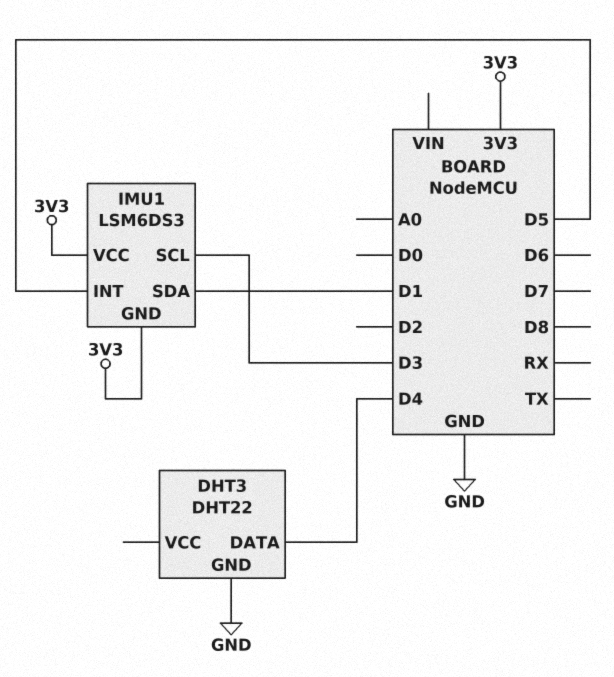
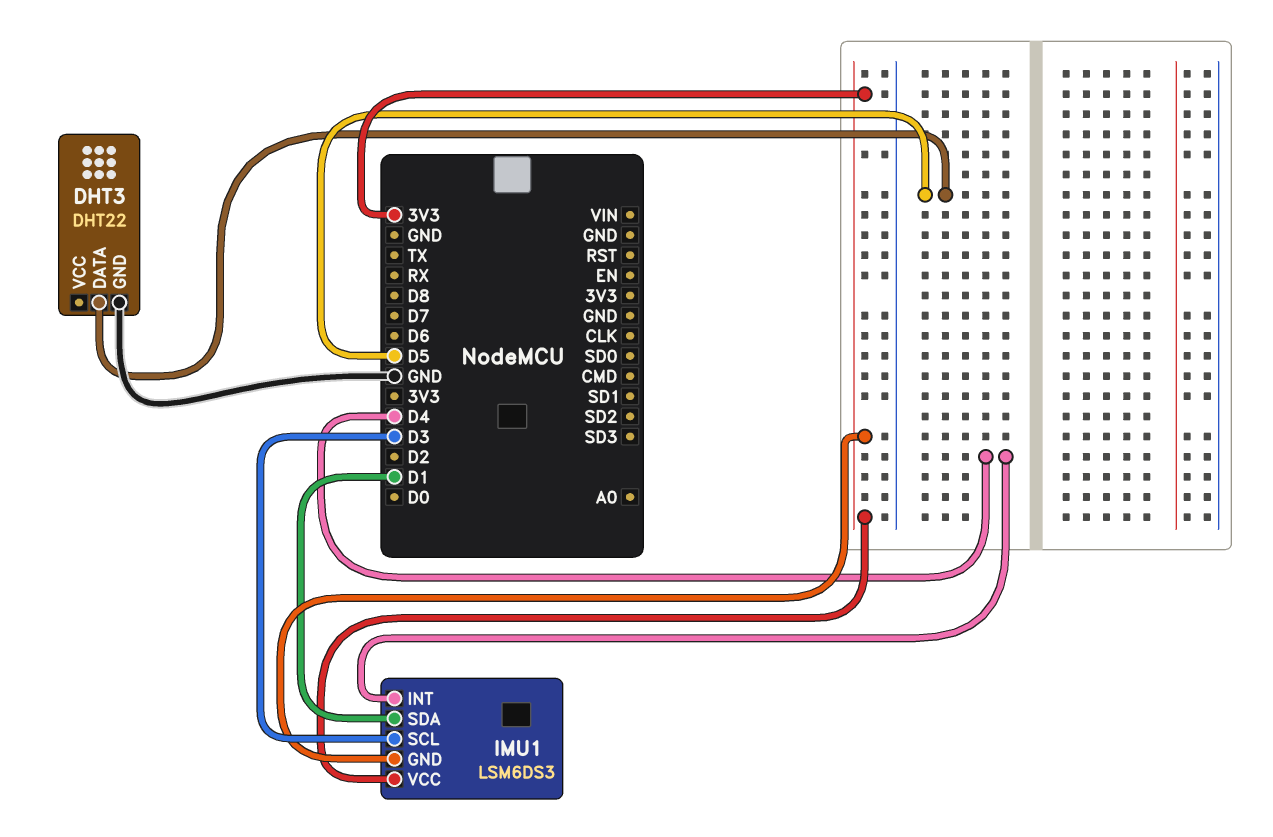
DHT3 pin DATA: D4 -> D5
IMU1 pin INT: D5 -> D4

